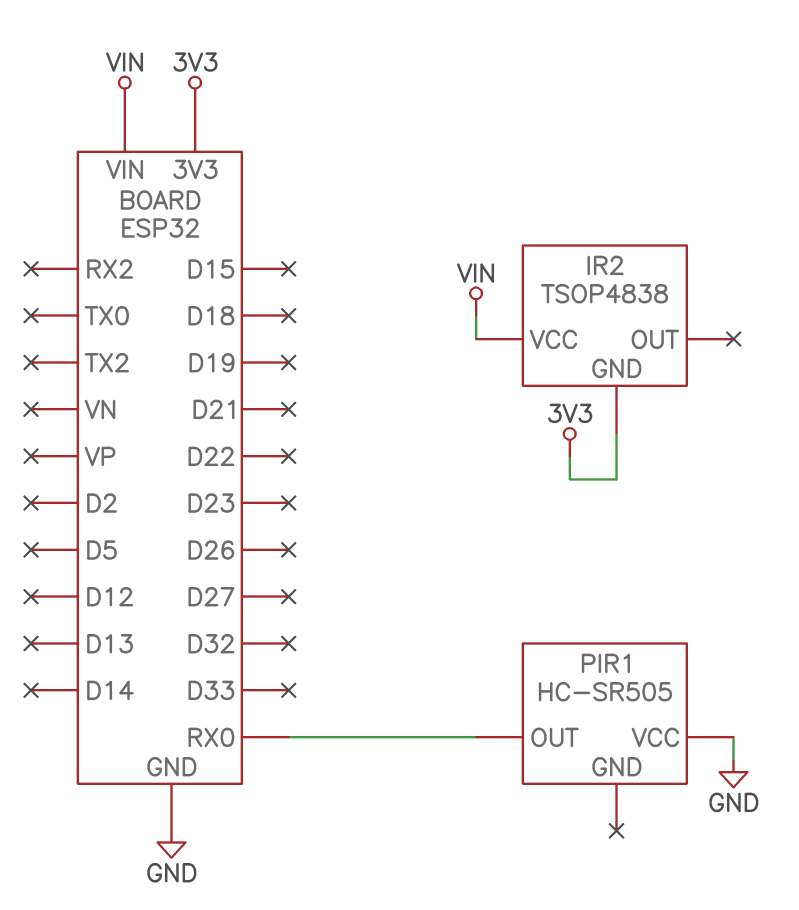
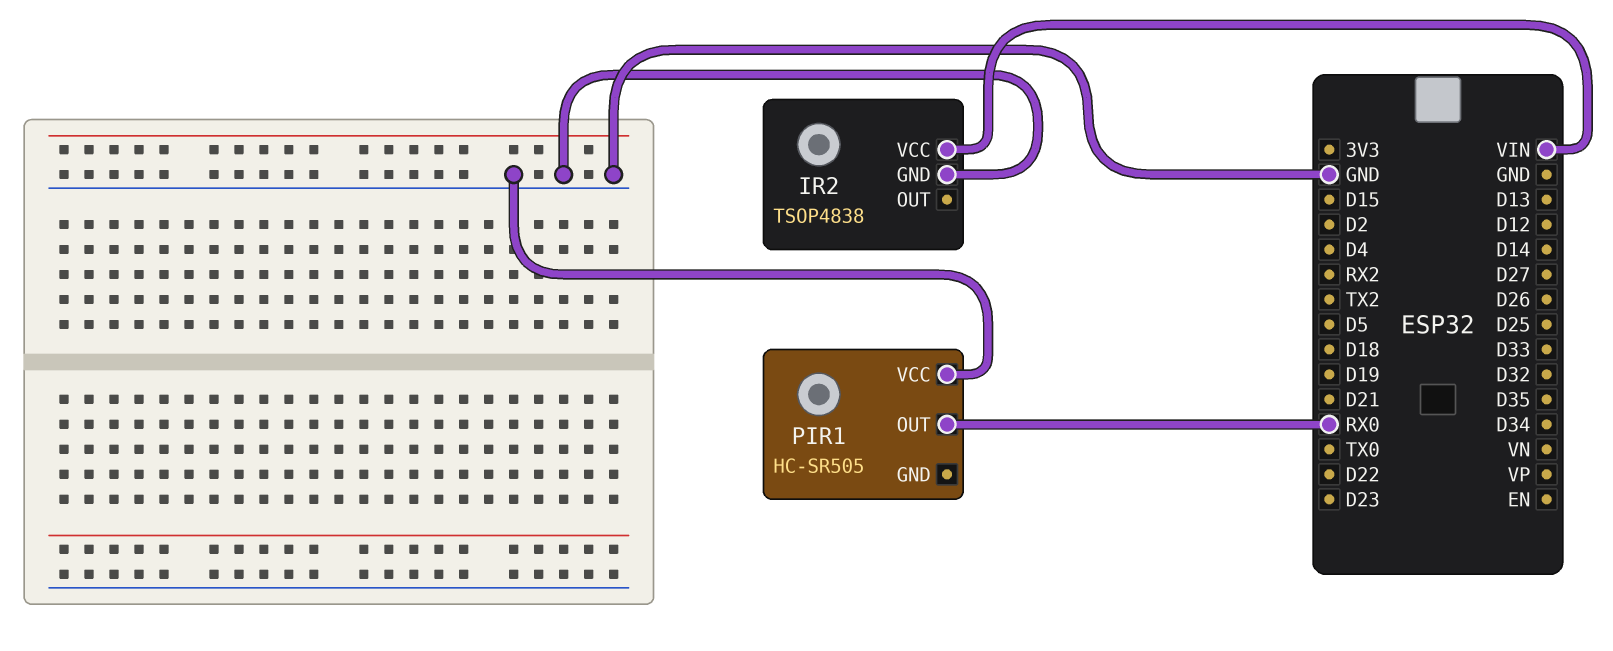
IR2 pin GND: 3V3 -> GND

